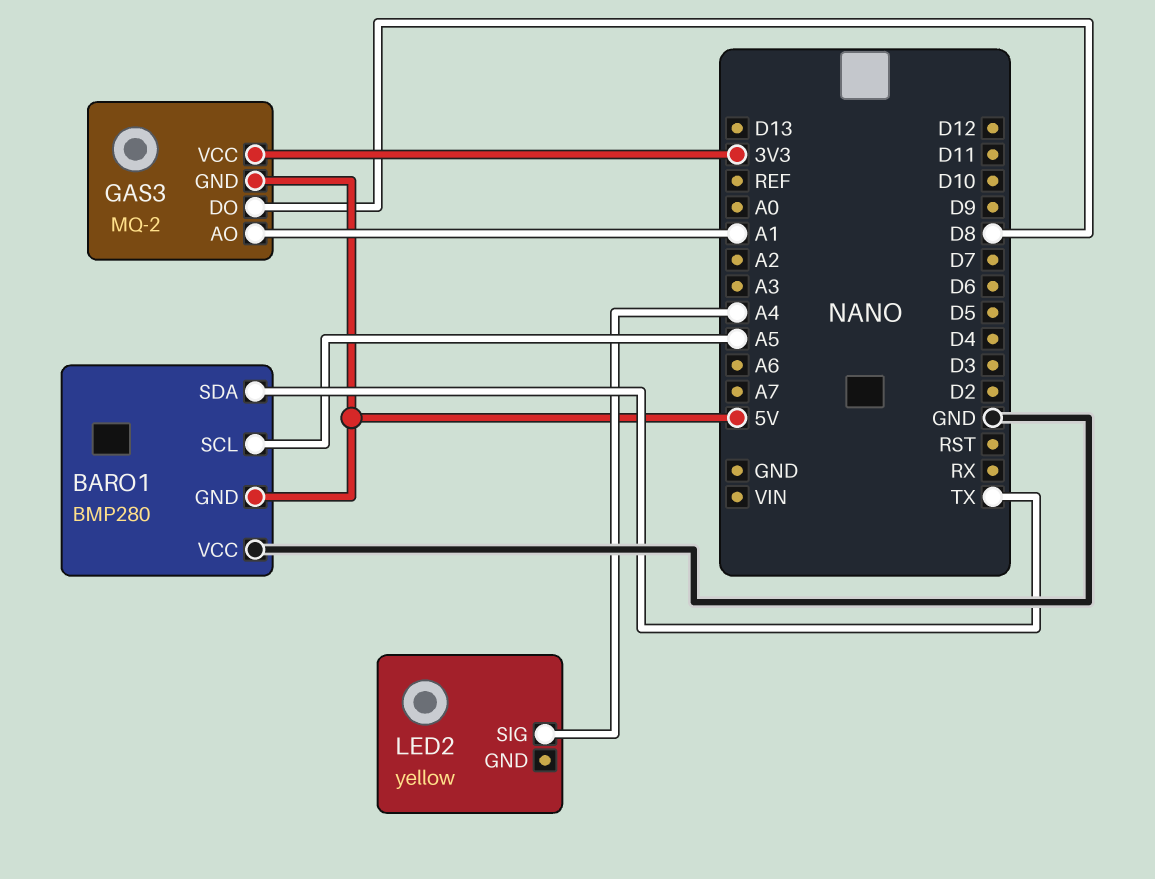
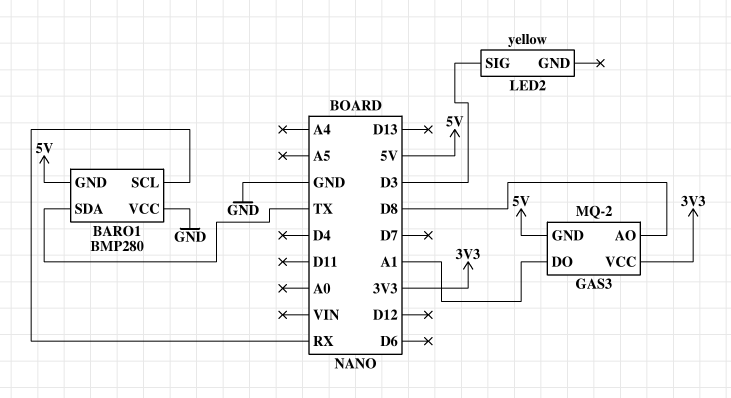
BARO1 pin SCL: A5 -> RX
GAS3 pin AO: A1 -> D8
GAS3 pin DO: D8 -> A1
LED2 pin SIG: A4 -> D3

